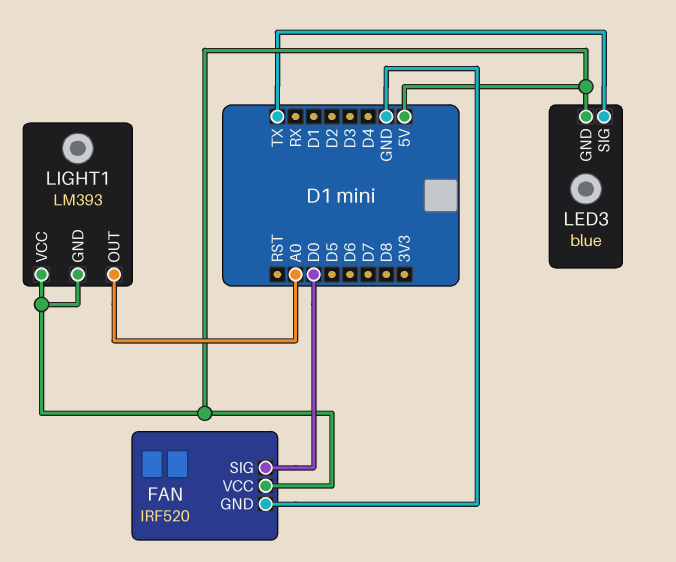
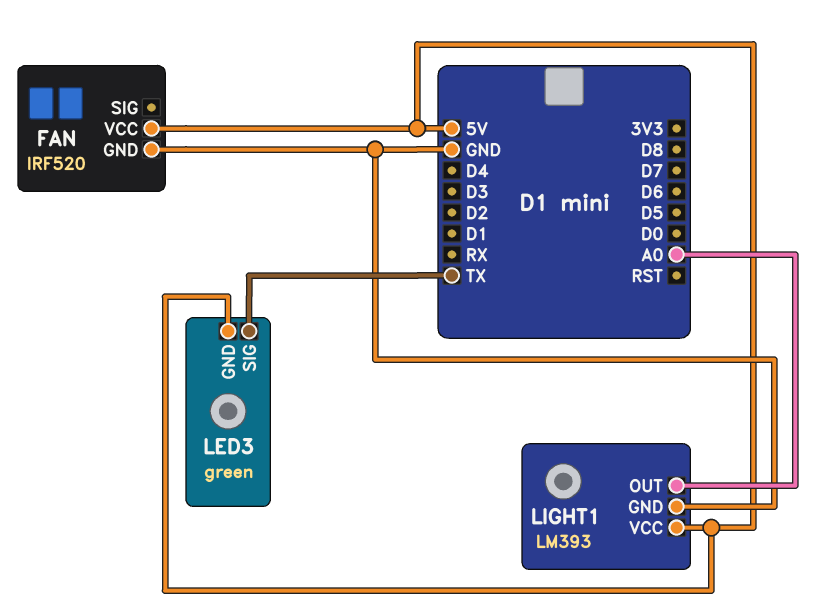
FAN pin SIG: D0 -> none
LED3: blue -> green
LIGHT1 pin GND: 5V -> GND

